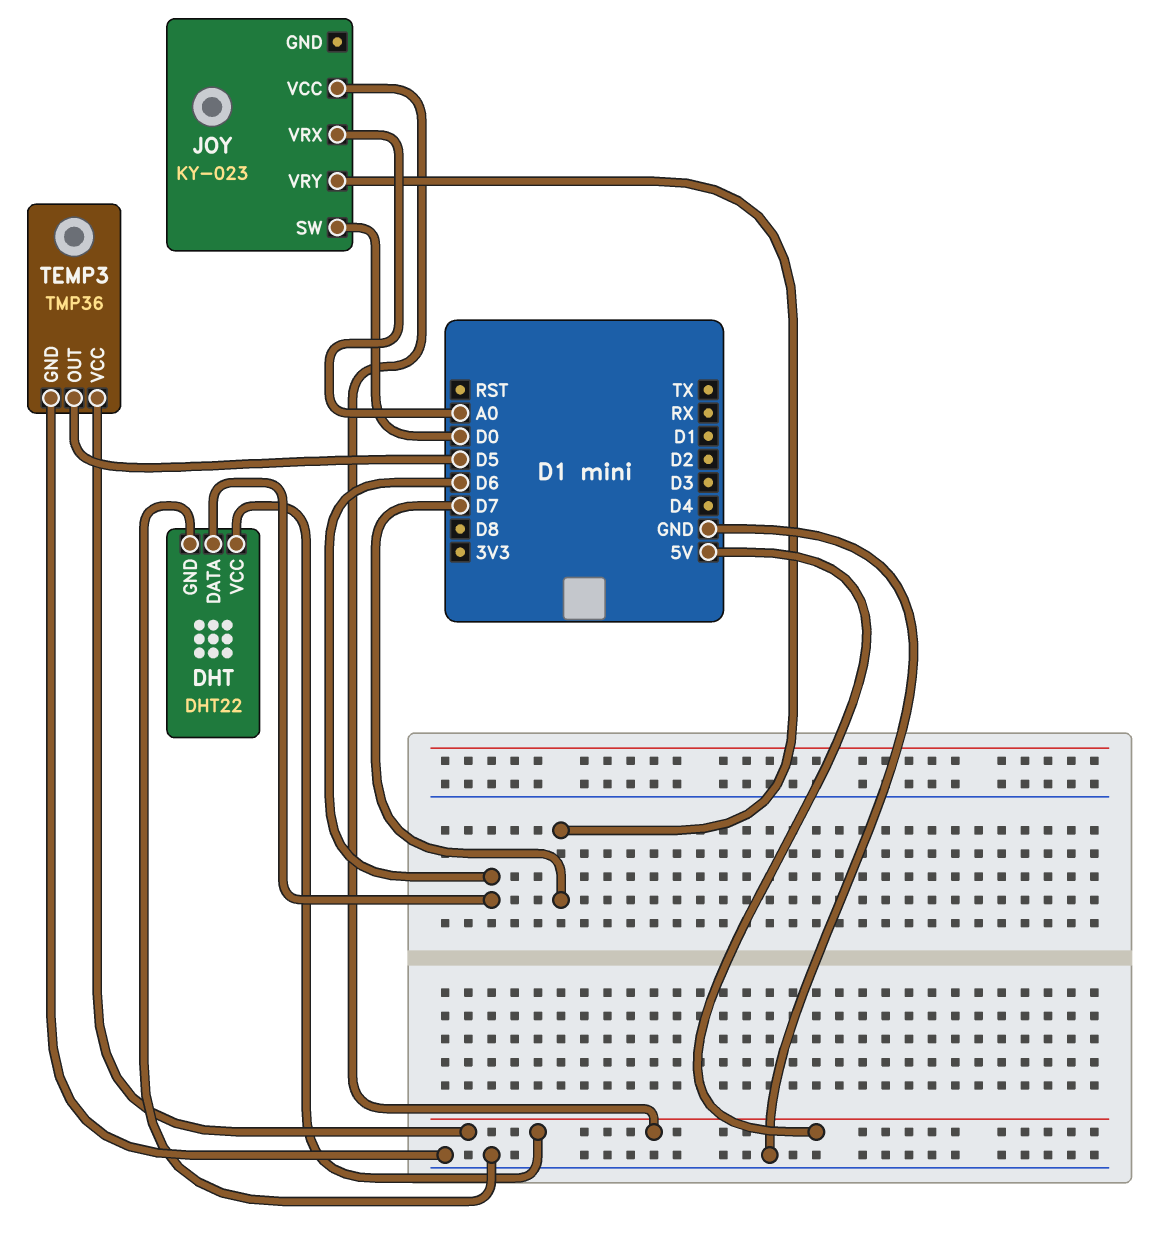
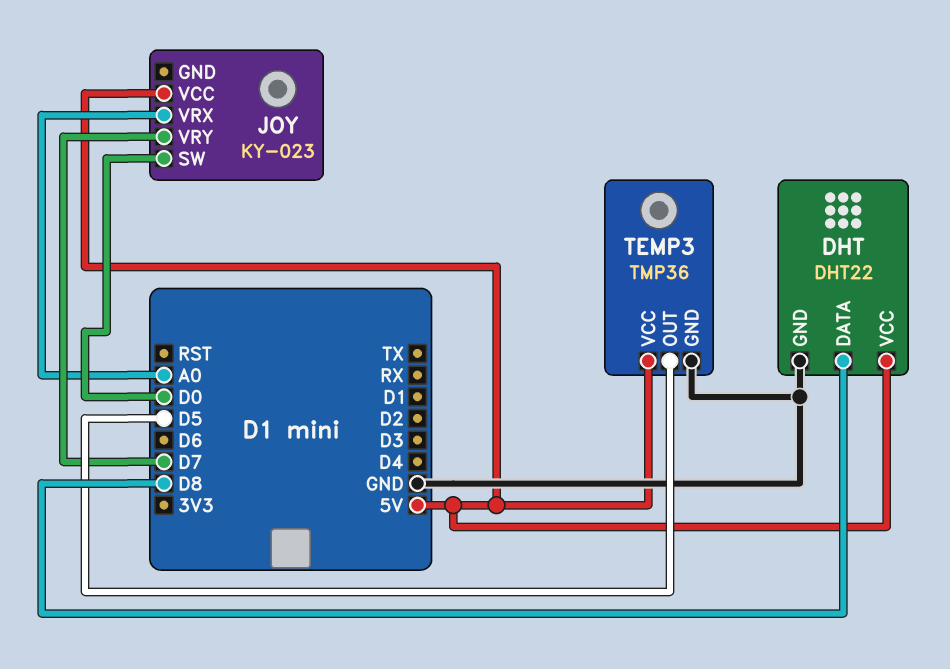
DHT pin DATA: D6 -> D8

